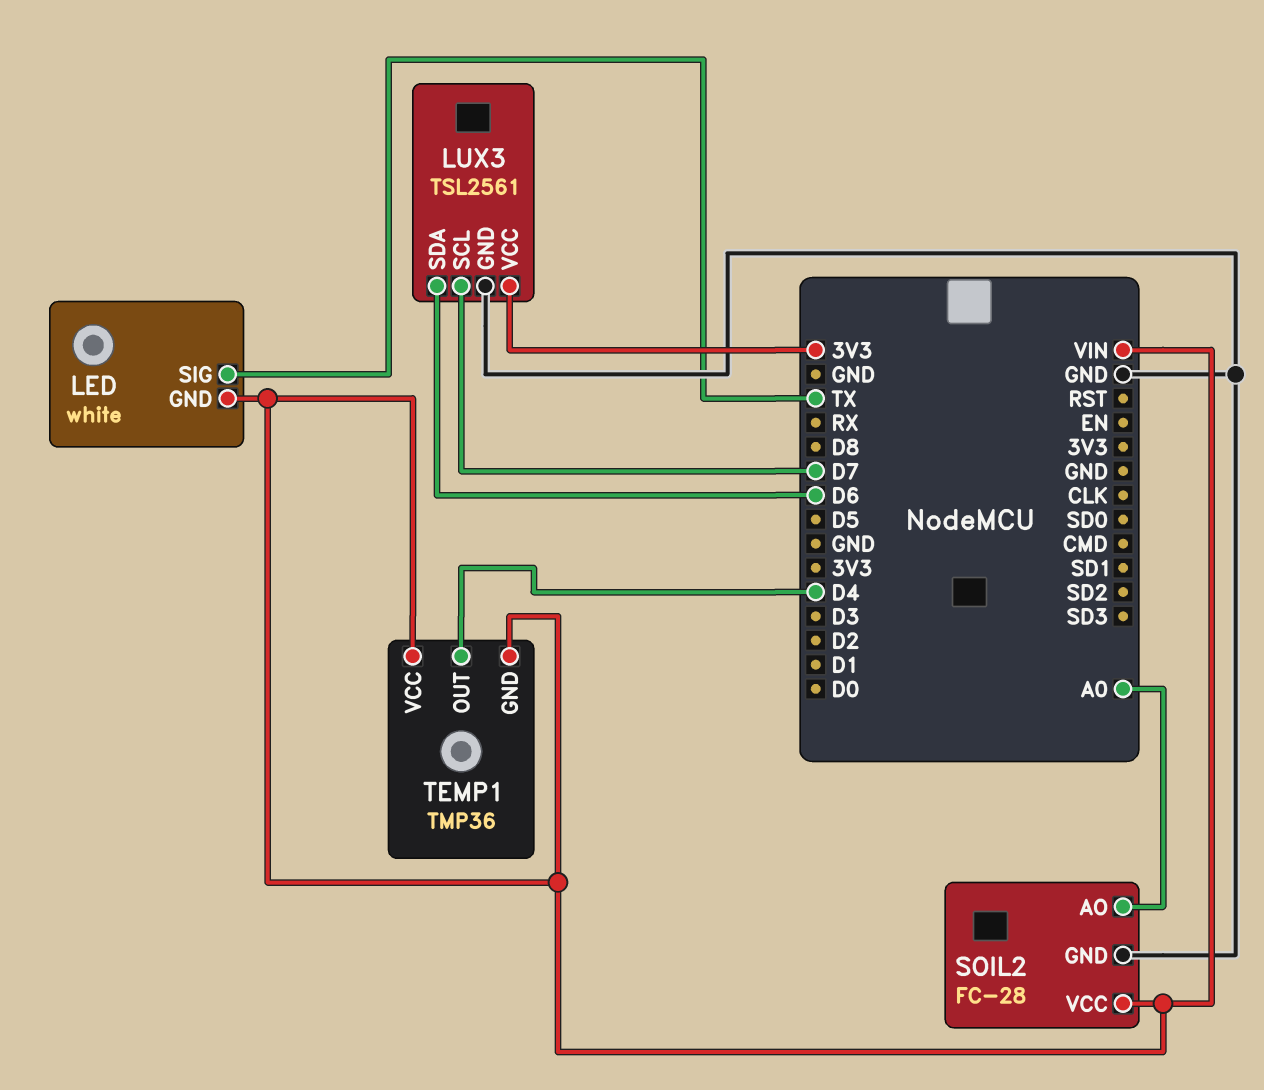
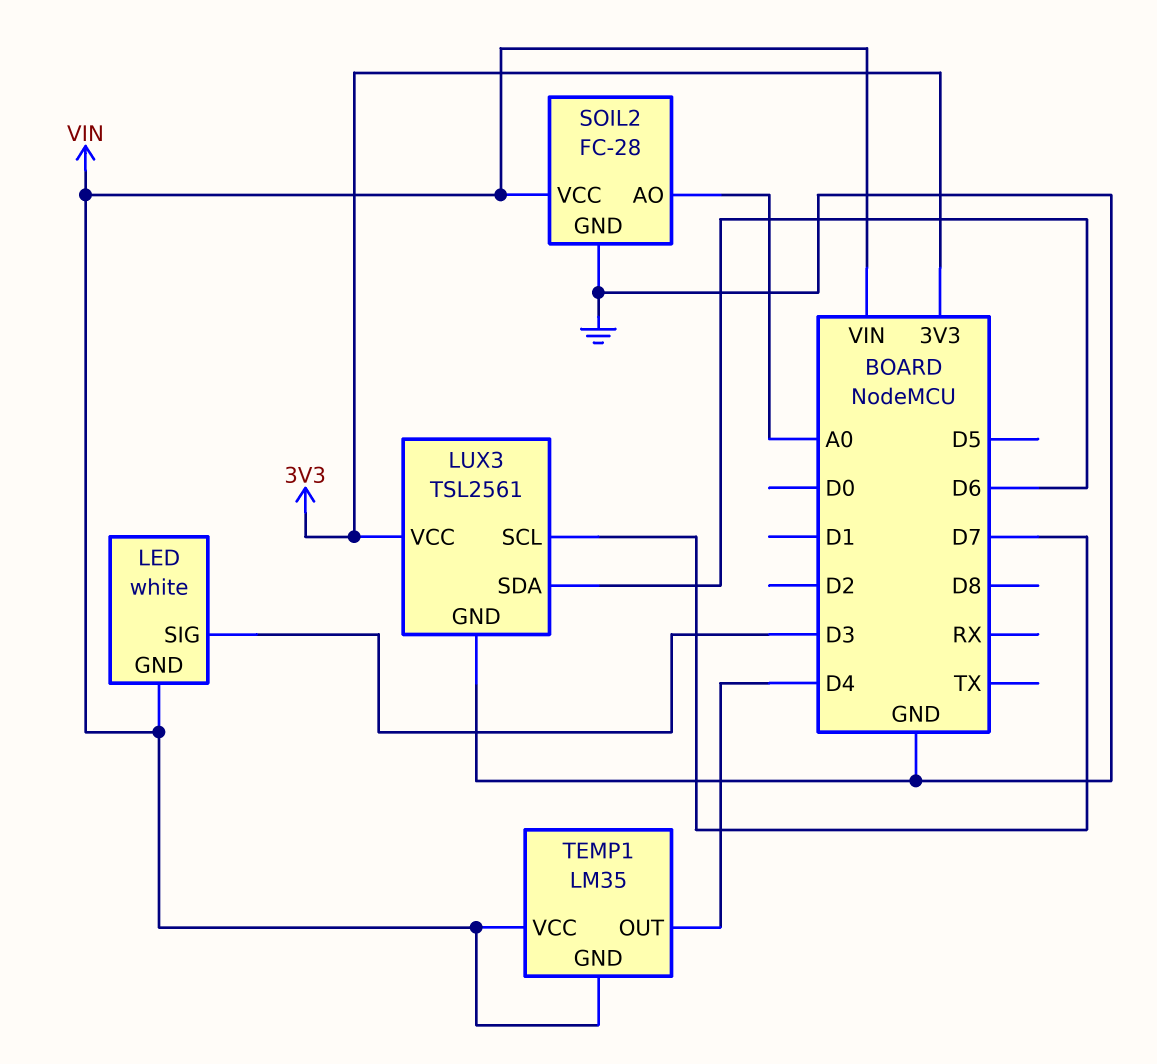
LED pin SIG: TX -> D3
TEMP1: TMP36 -> LM35

